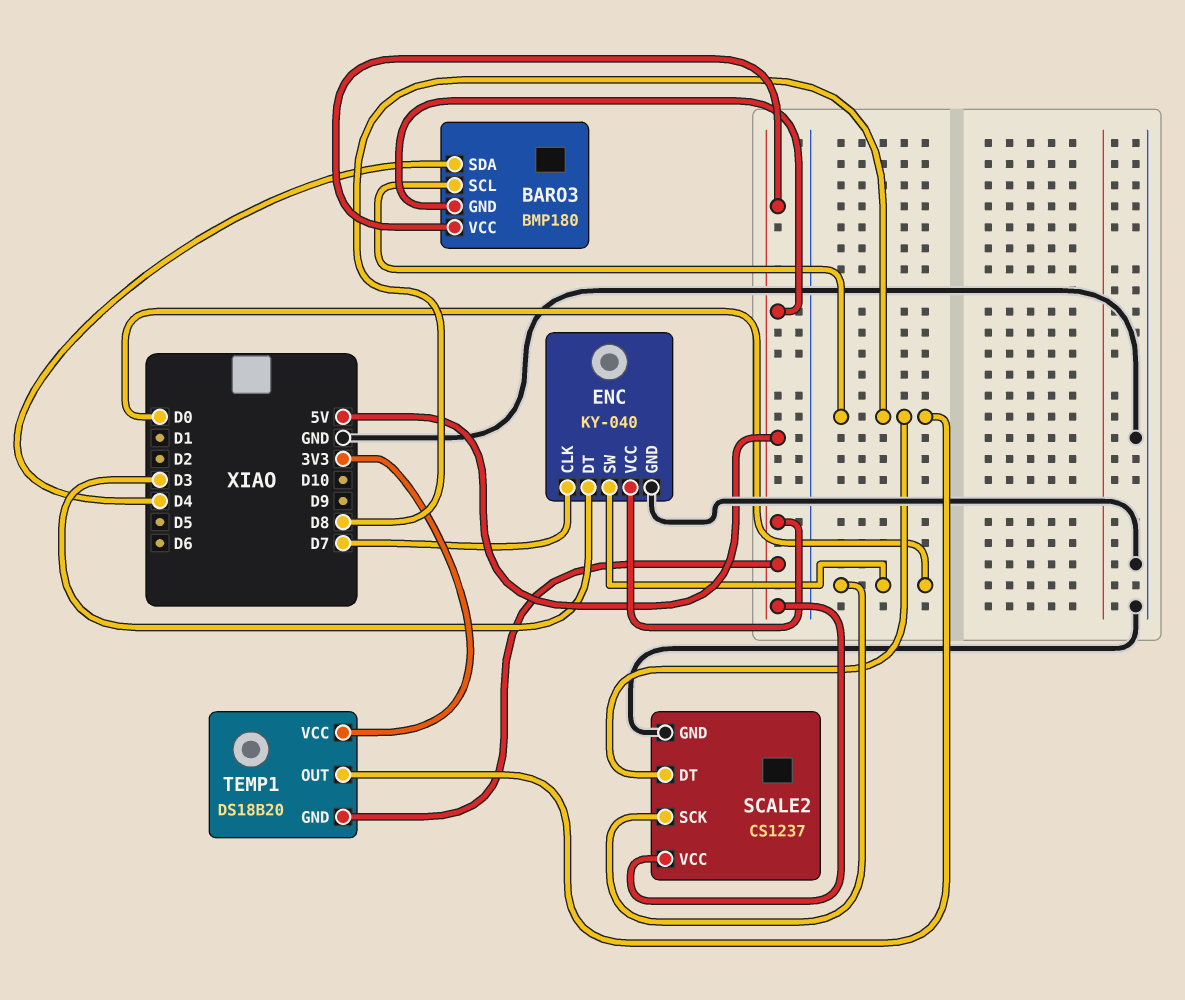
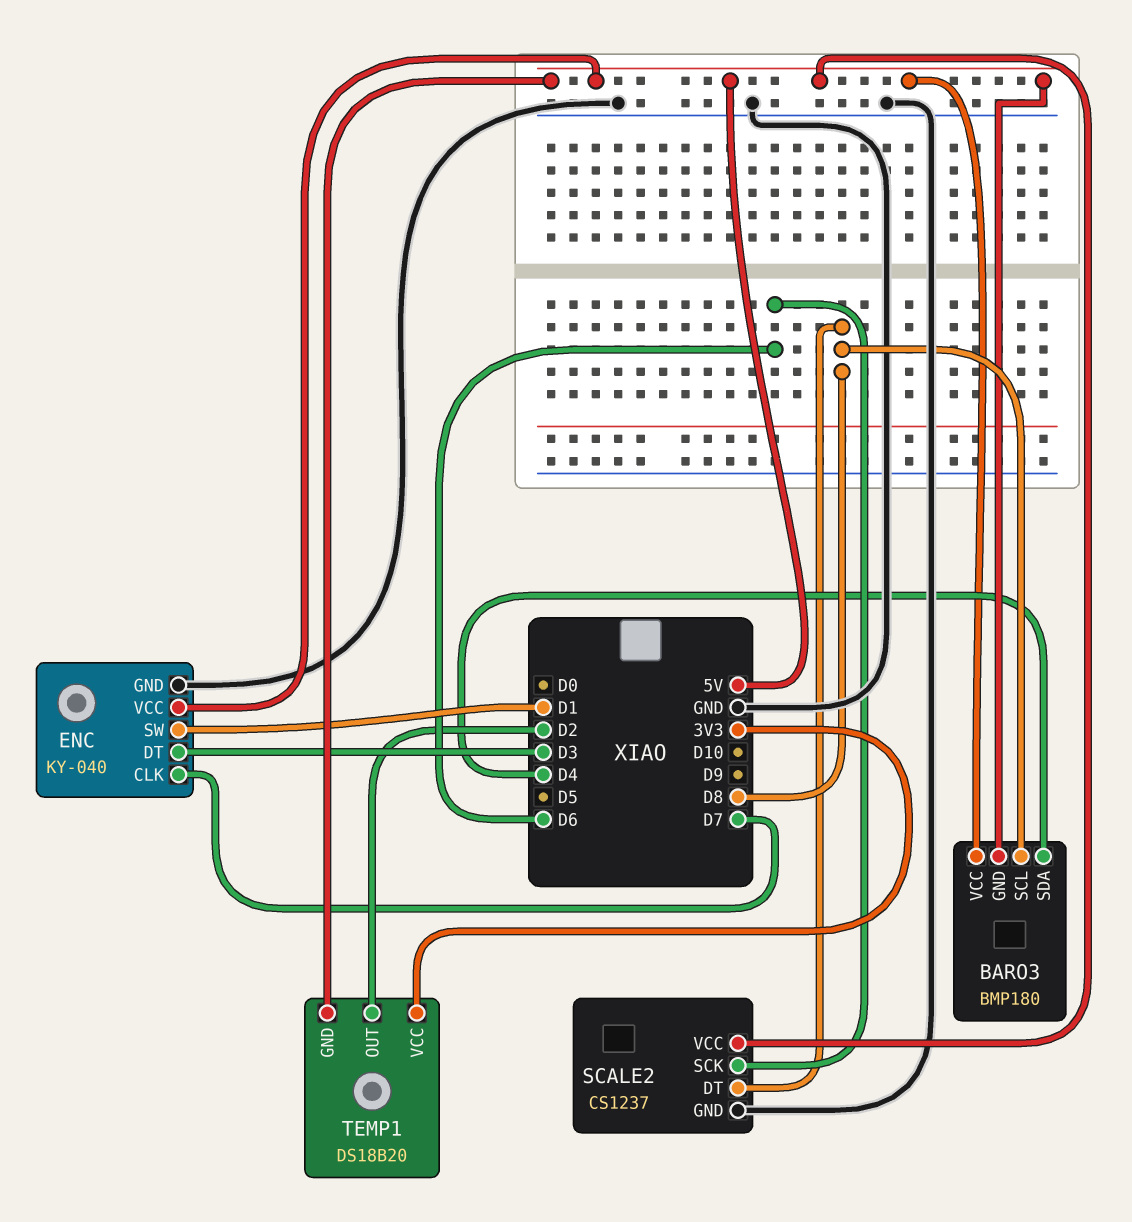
ENC pin SW: D0 -> D1
SCALE2 pin SCK: D0 -> D6
TEMP1 pin OUT: D8 -> D2

